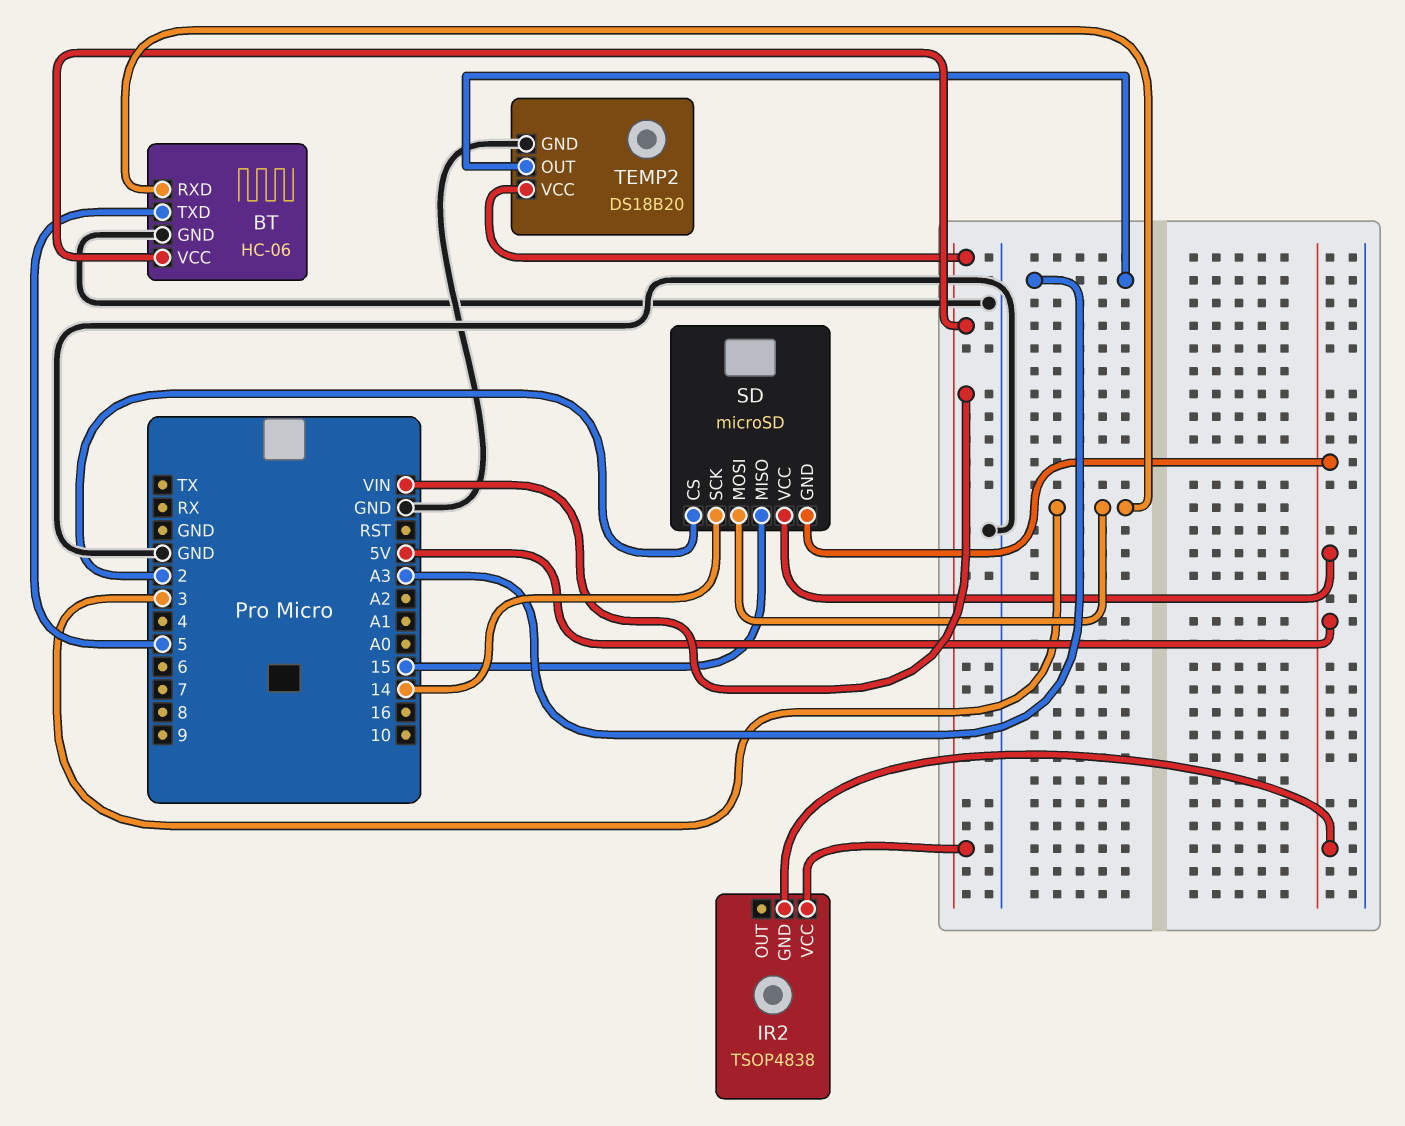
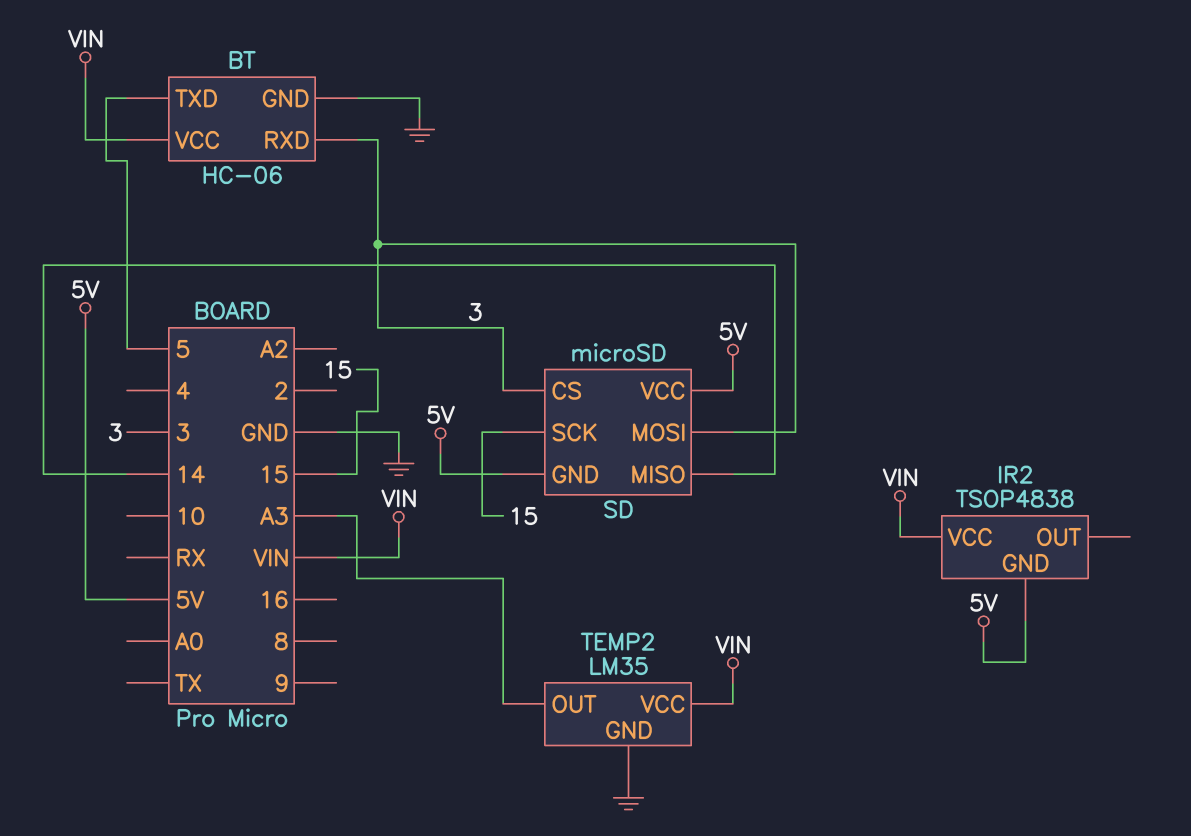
SD pin CS: 2 -> 3
SD pin MISO: 15 -> 14
SD pin SCK: 14 -> 15
TEMP2: DS18B20 -> LM35

